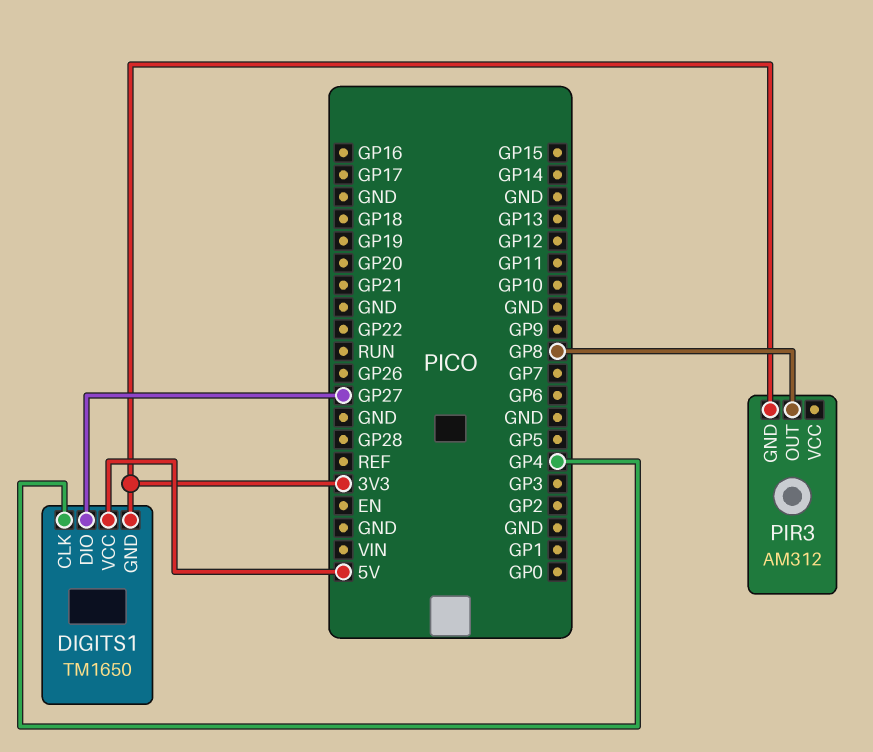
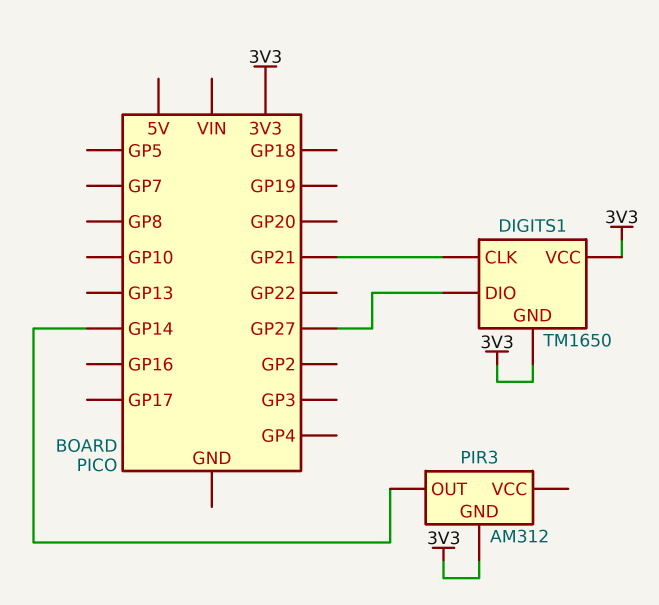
DIGITS1 pin CLK: GP4 -> GP21
DIGITS1 pin VCC: 5V -> 3V3
PIR3 pin OUT: GP8 -> GP14

